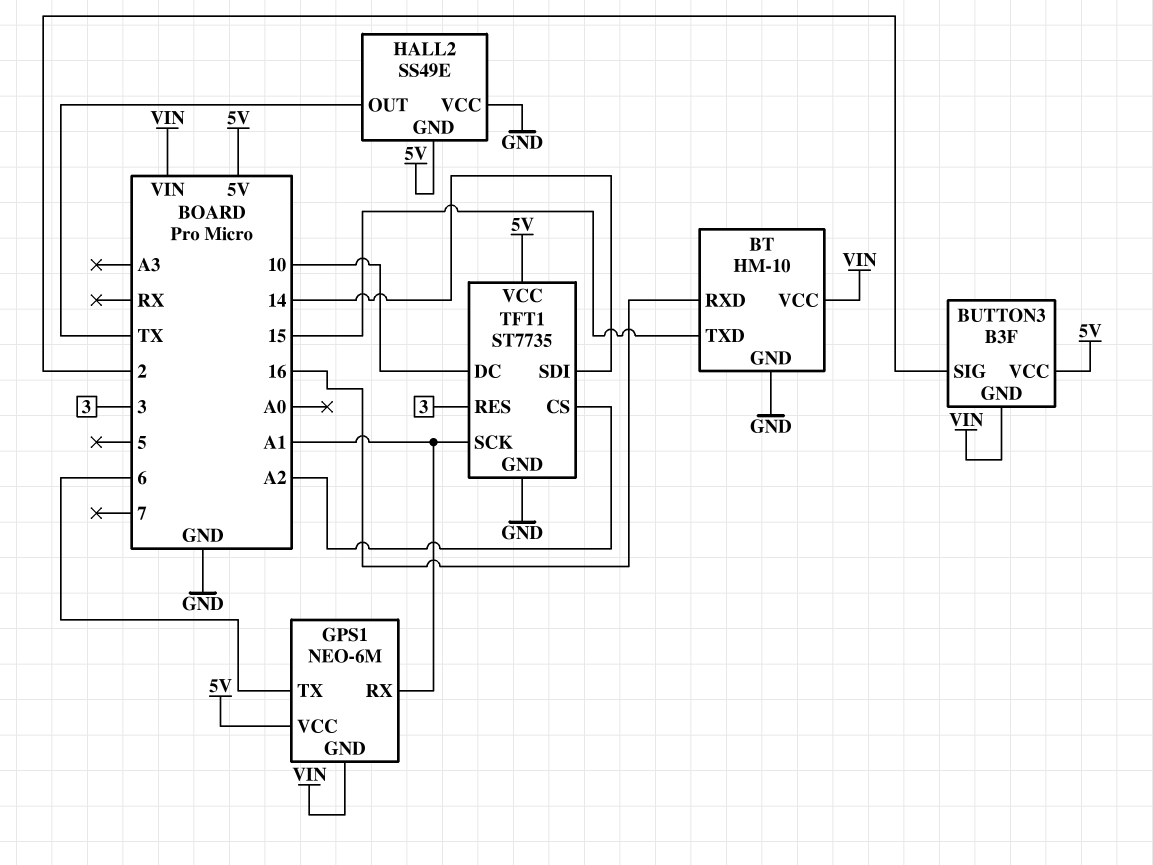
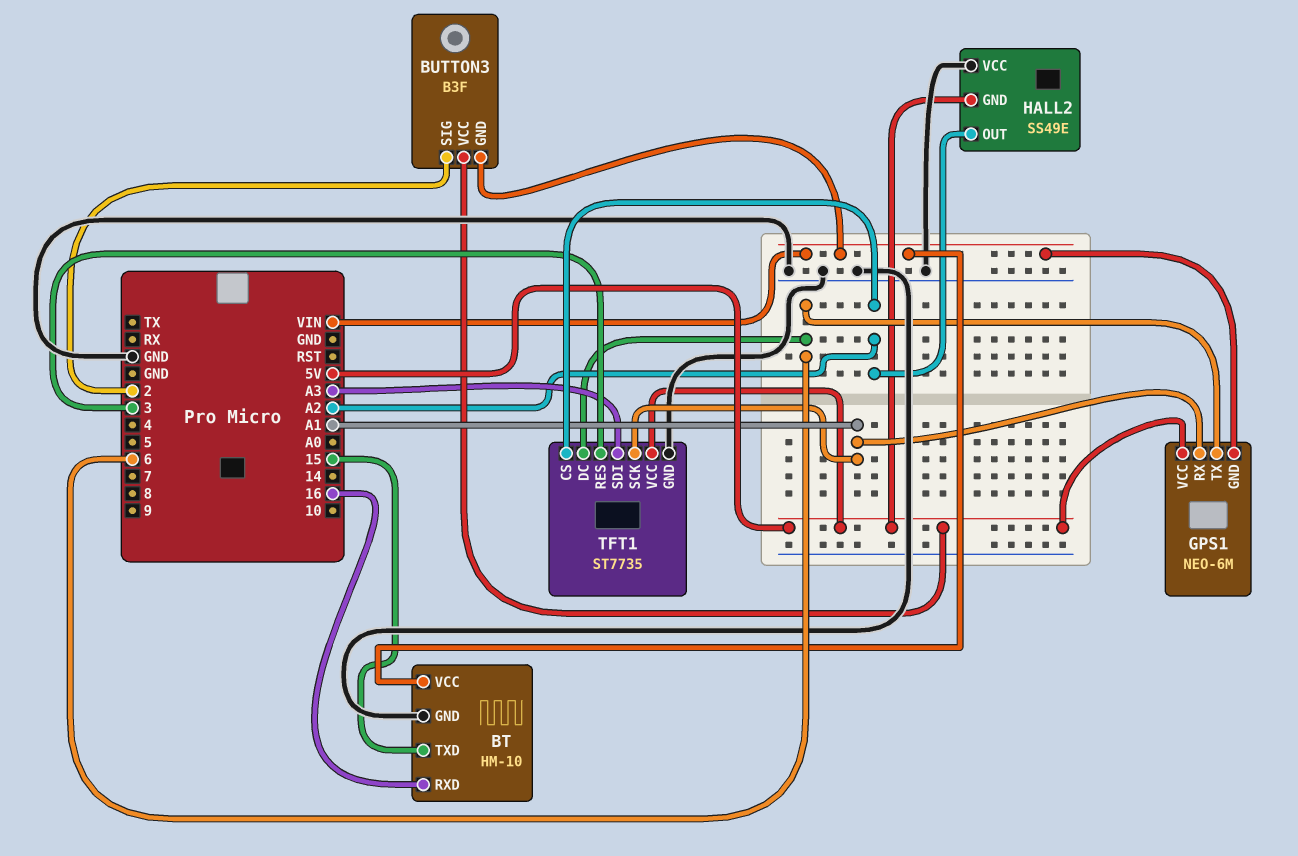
HALL2 pin OUT: TX -> A2
TFT1 pin DC: 10 -> 6
TFT1 pin SDI: 14 -> A3

